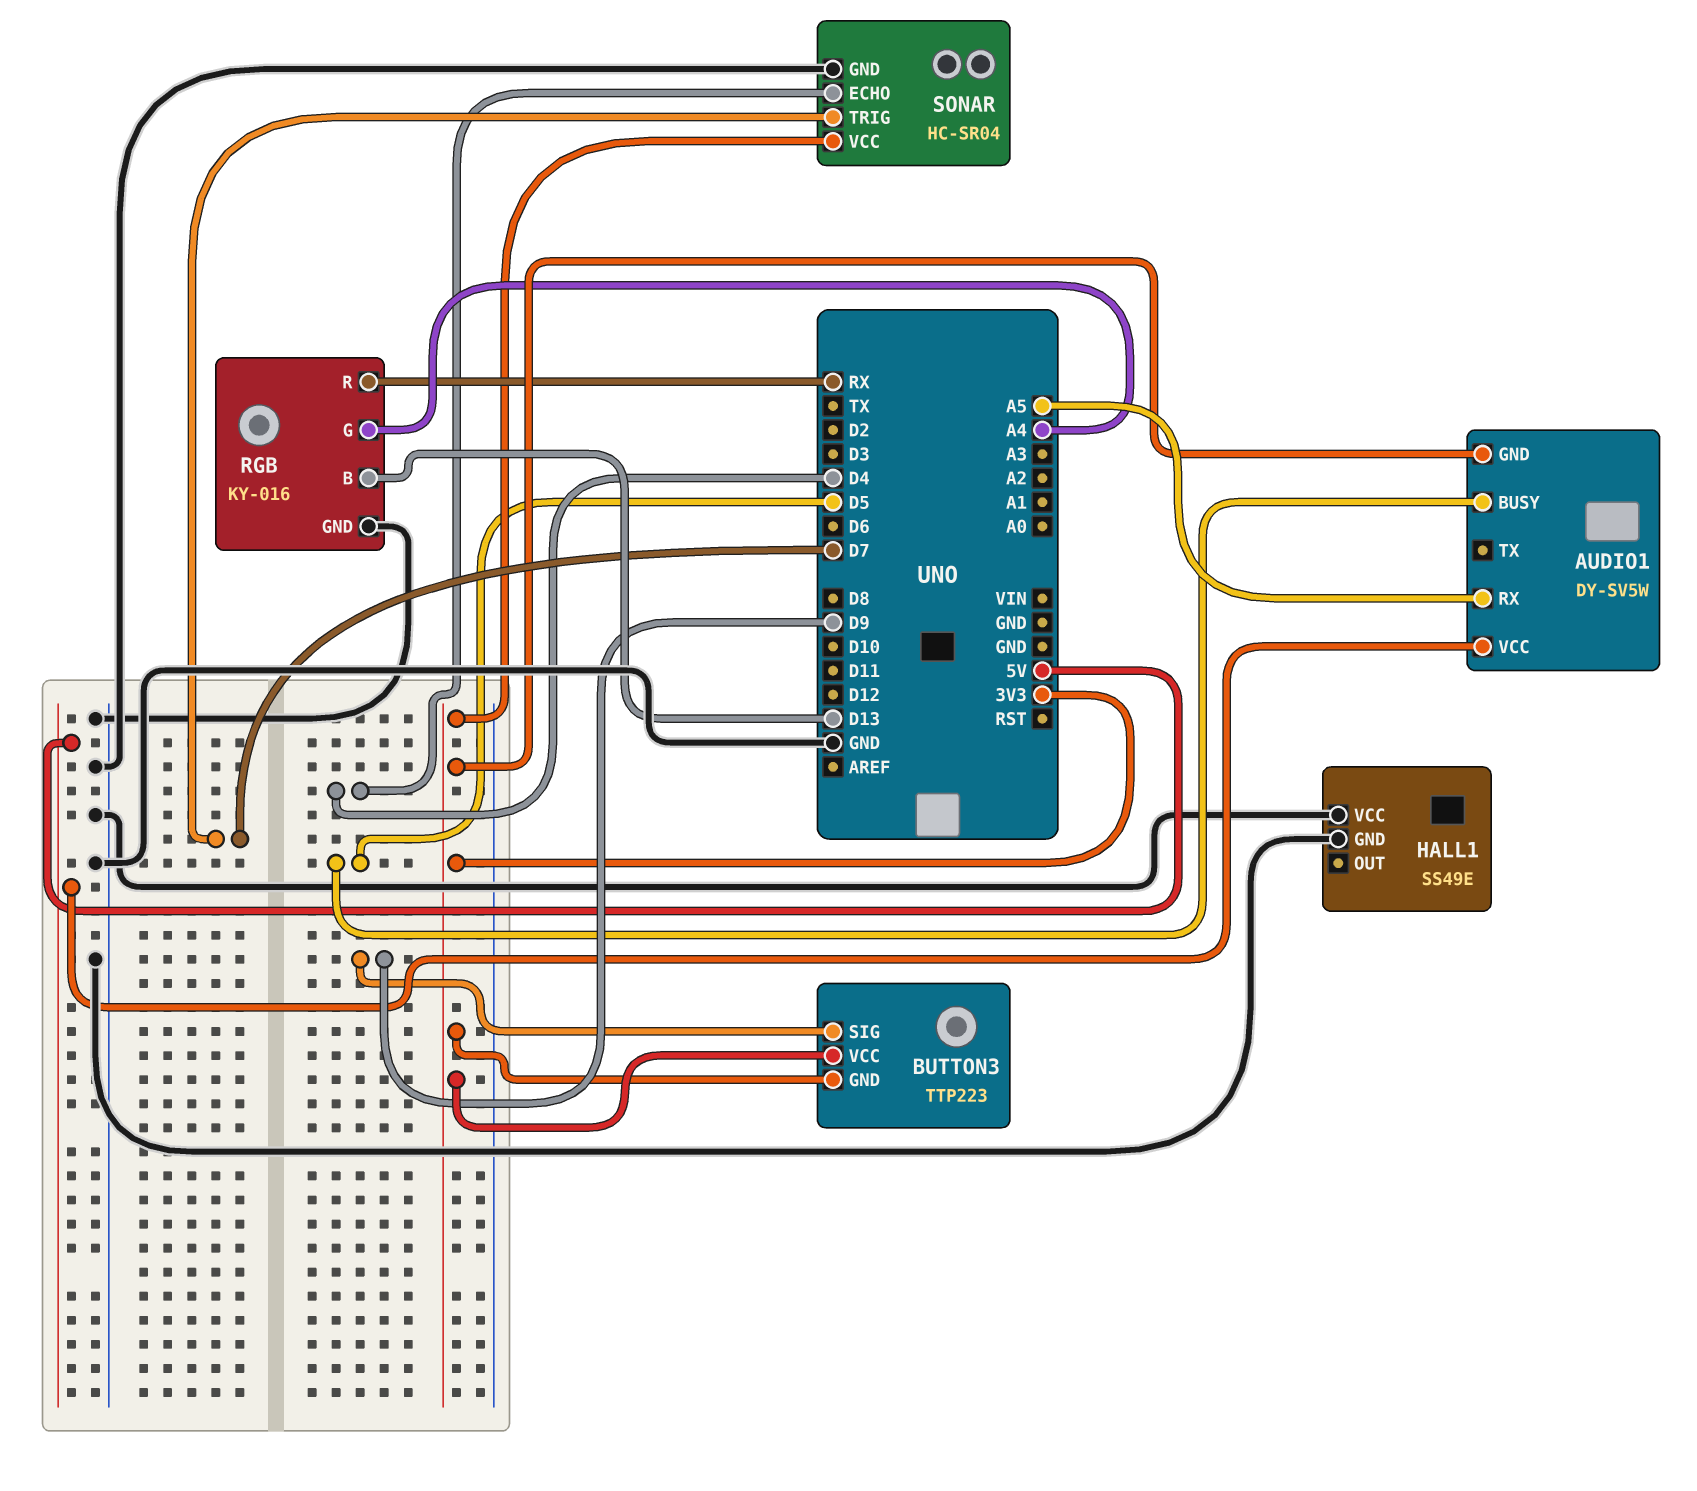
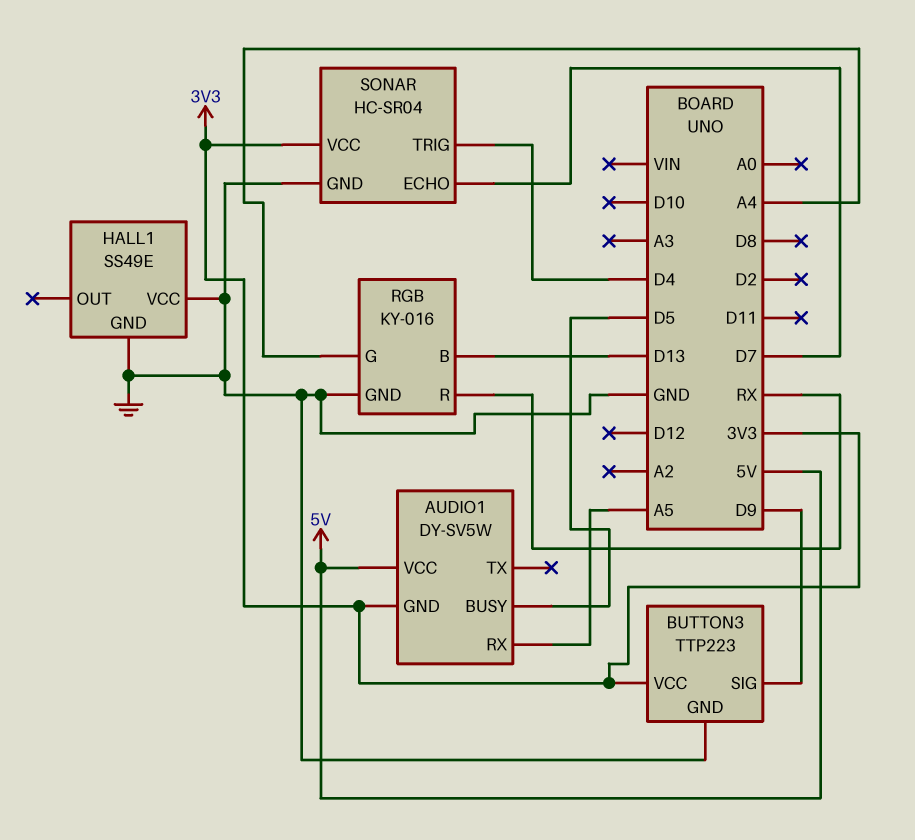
BUTTON3 pin GND: 3V3 -> GND
SONAR pin ECHO: D4 -> D7
SONAR pin TRIG: D7 -> D4

